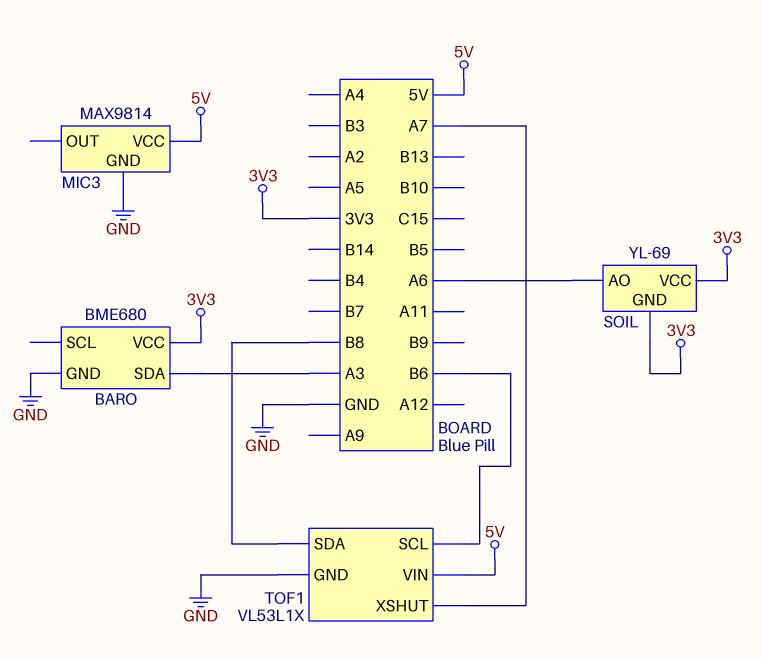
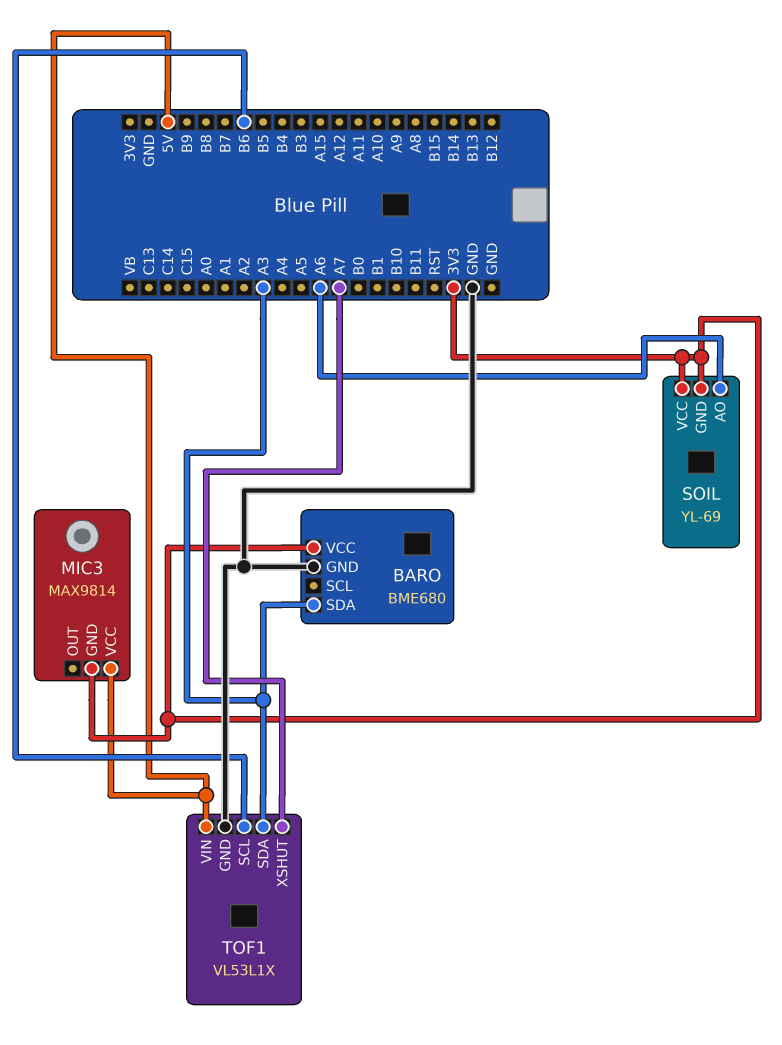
MIC3 pin GND: GND -> 3V3
TOF1 pin SDA: B8 -> A3

